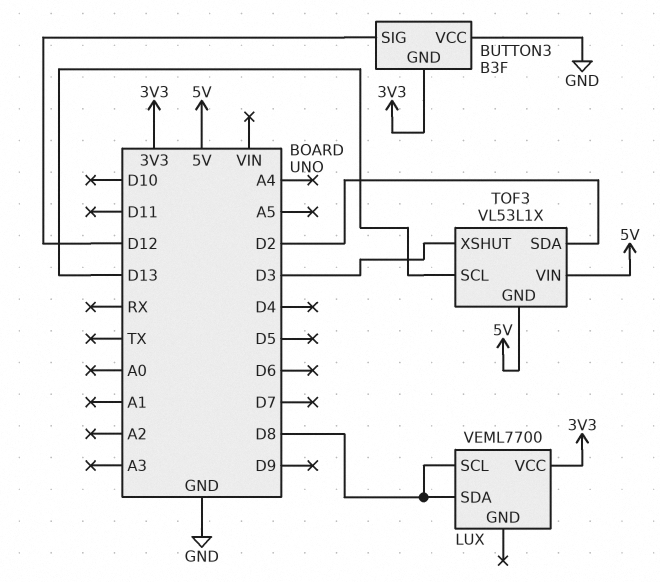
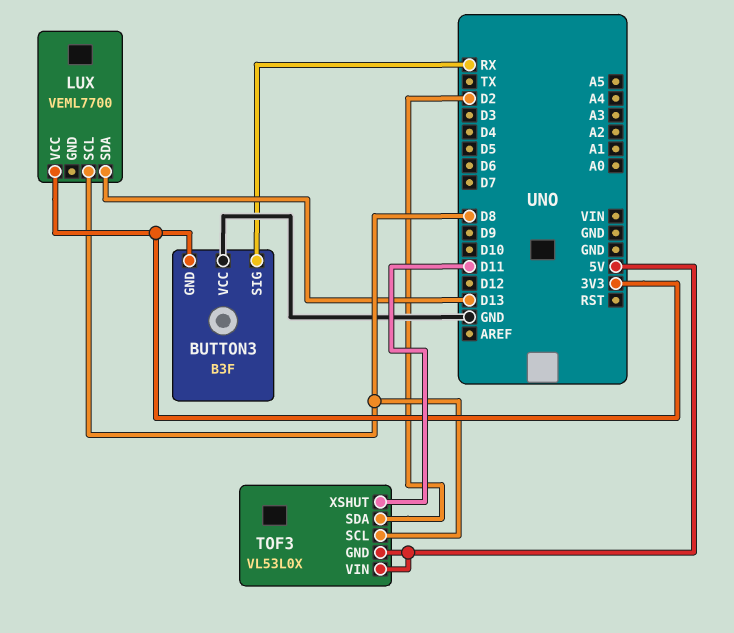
BUTTON3 pin SIG: D12 -> RX
LUX pin SDA: D8 -> D13
TOF3: VL53L1X -> VL53L0X
TOF3 pin SCL: D13 -> D8
TOF3 pin XSHUT: D3 -> D11

